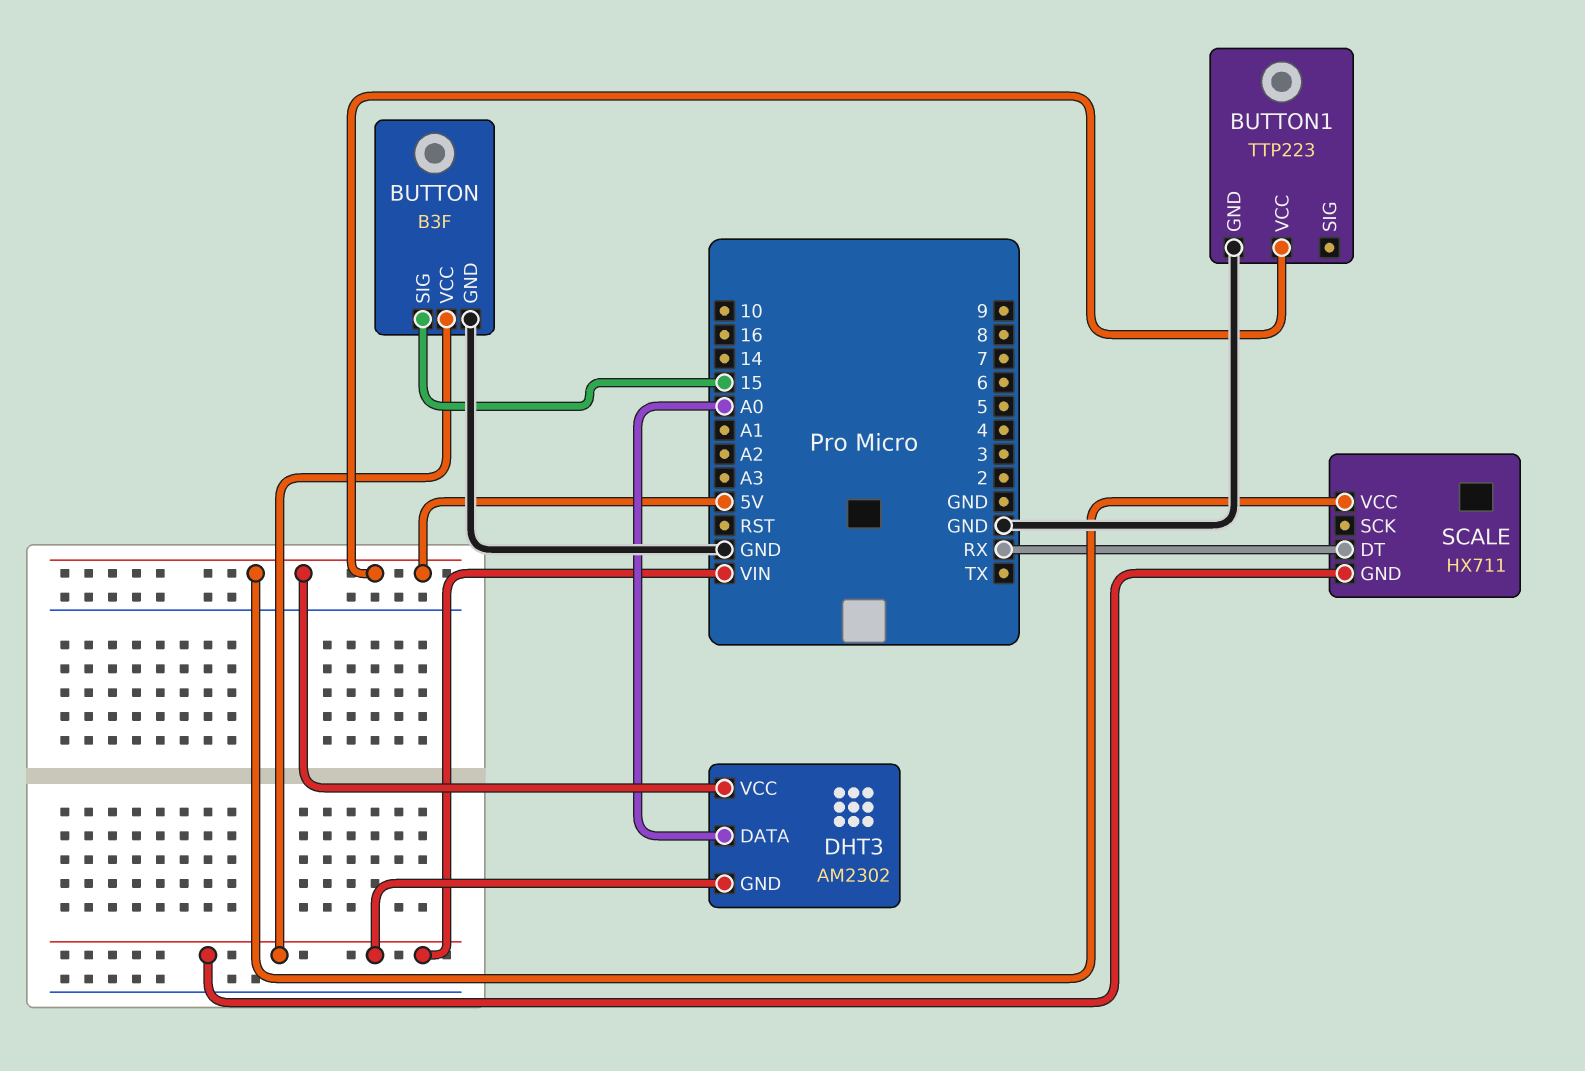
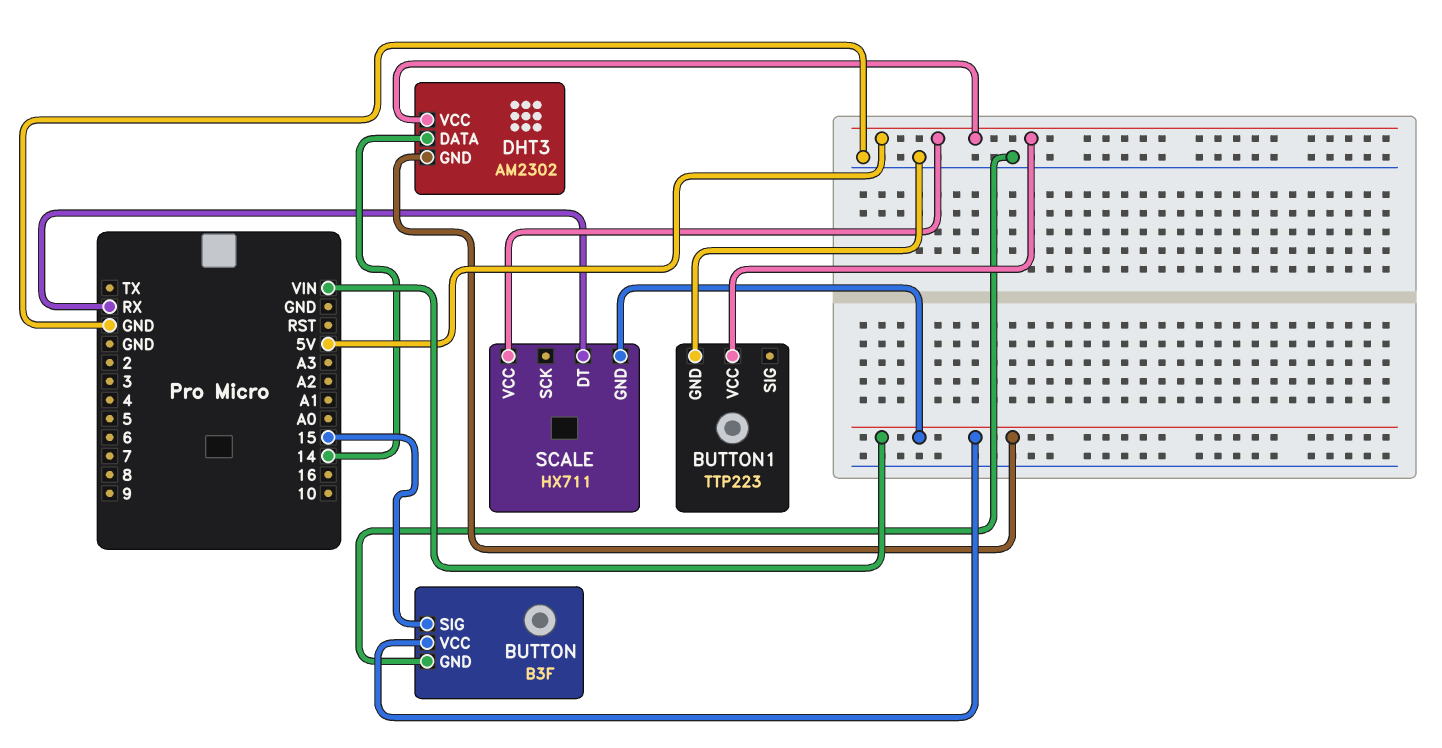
DHT3 pin DATA: A0 -> 14

